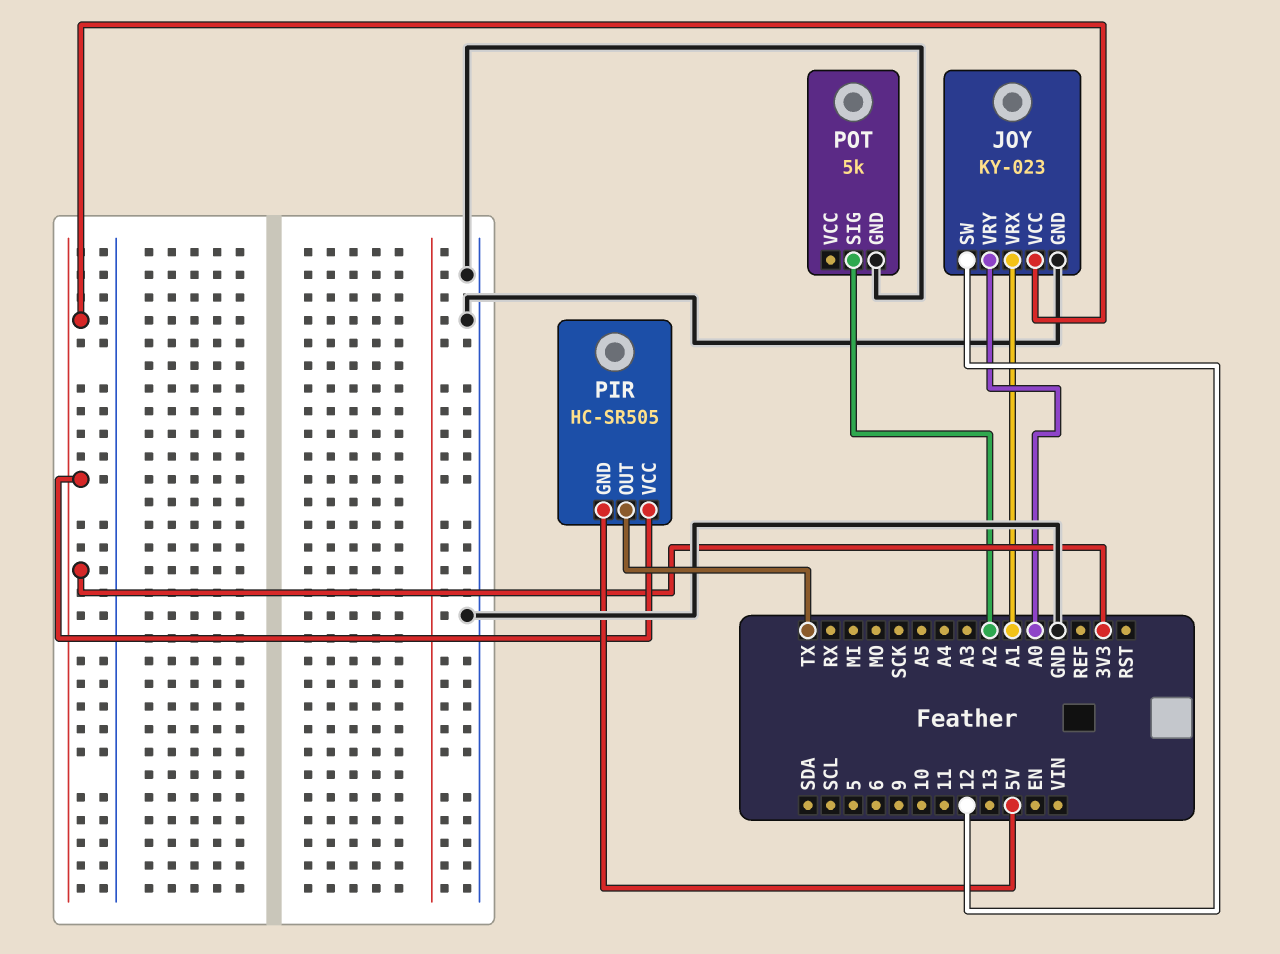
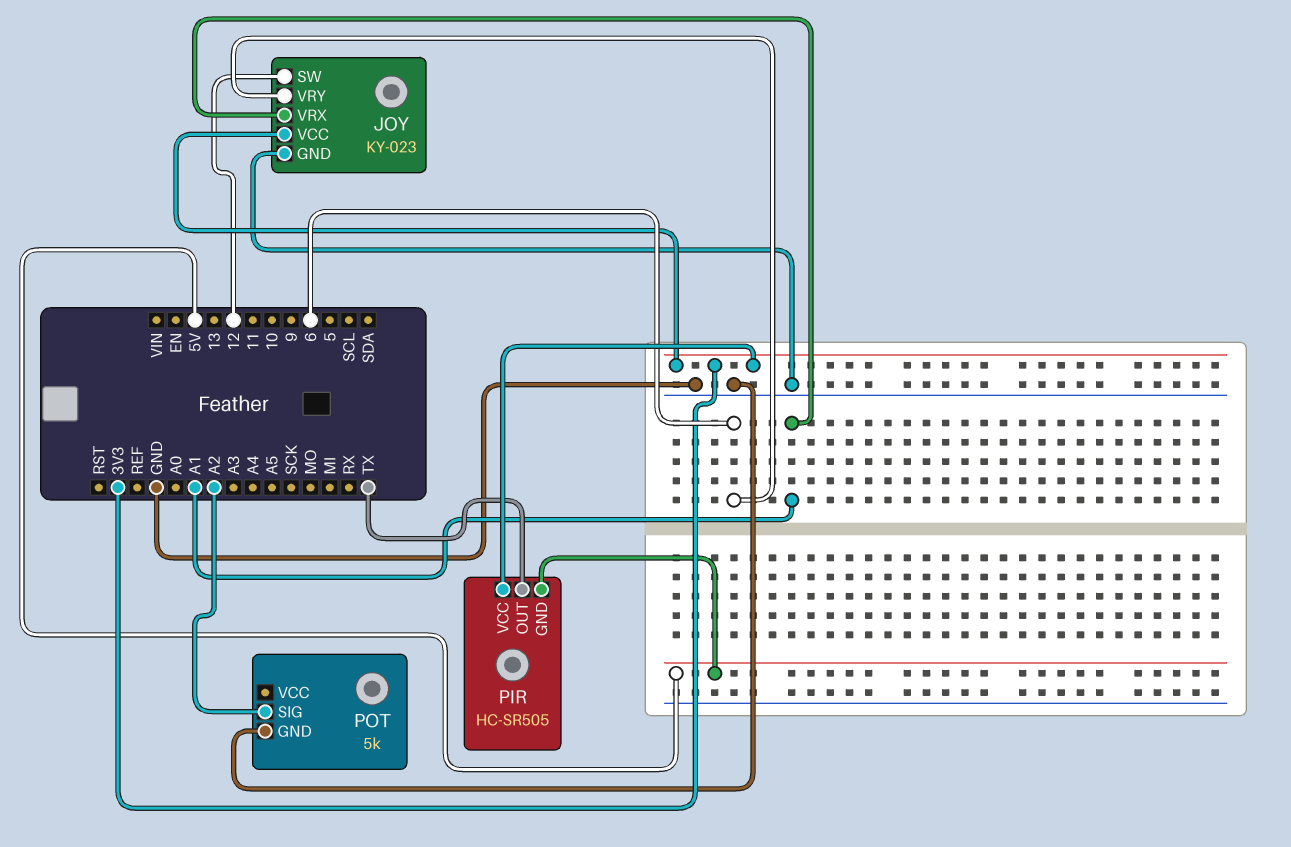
JOY pin VRY: A0 -> 6

